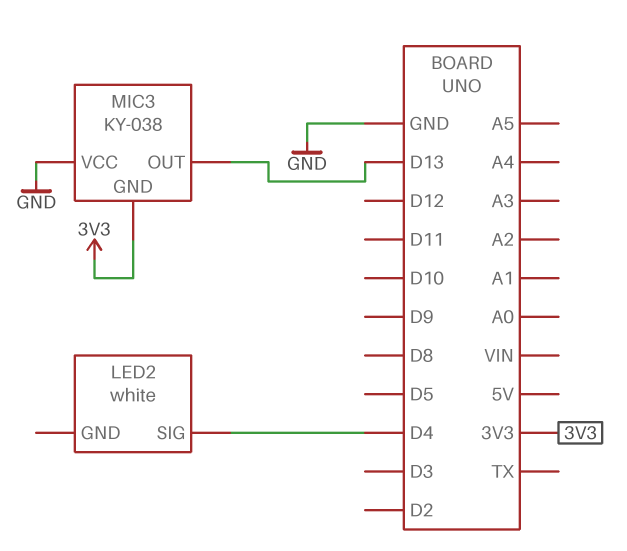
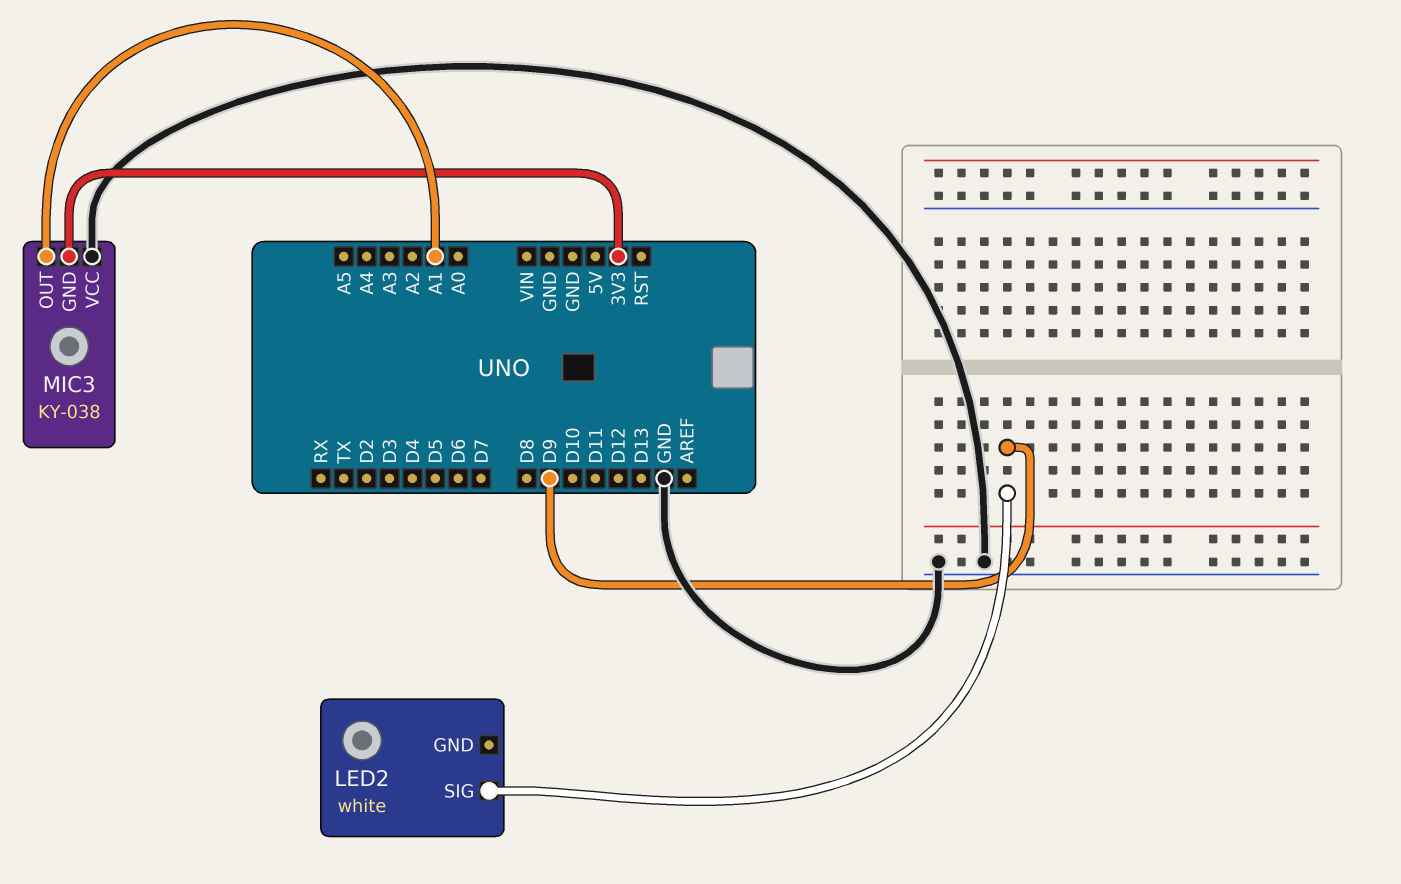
LED2 pin SIG: D4 -> D9
MIC3 pin OUT: D13 -> A1

